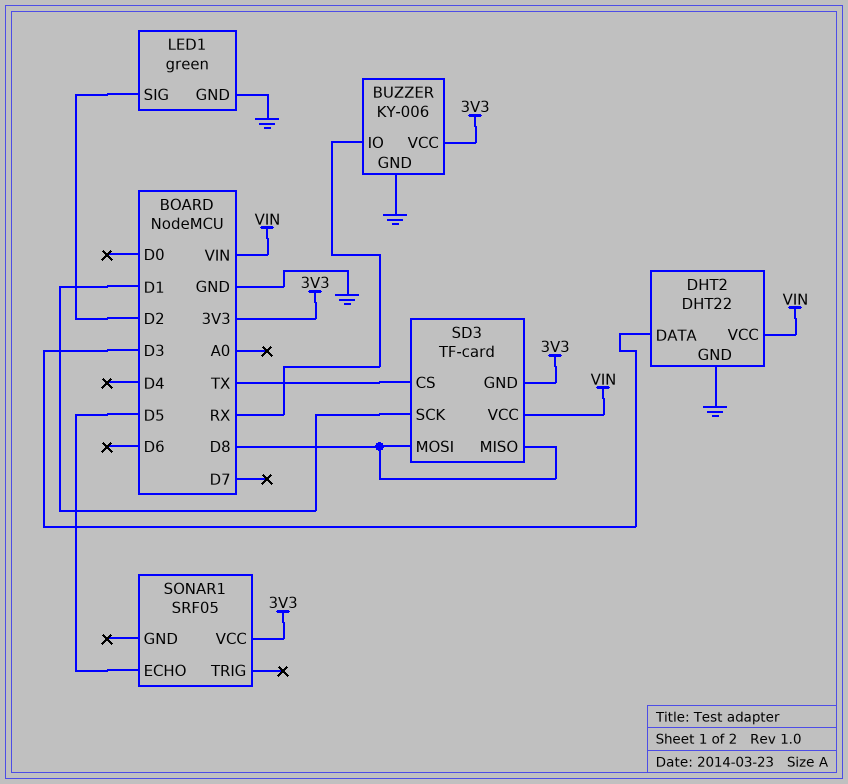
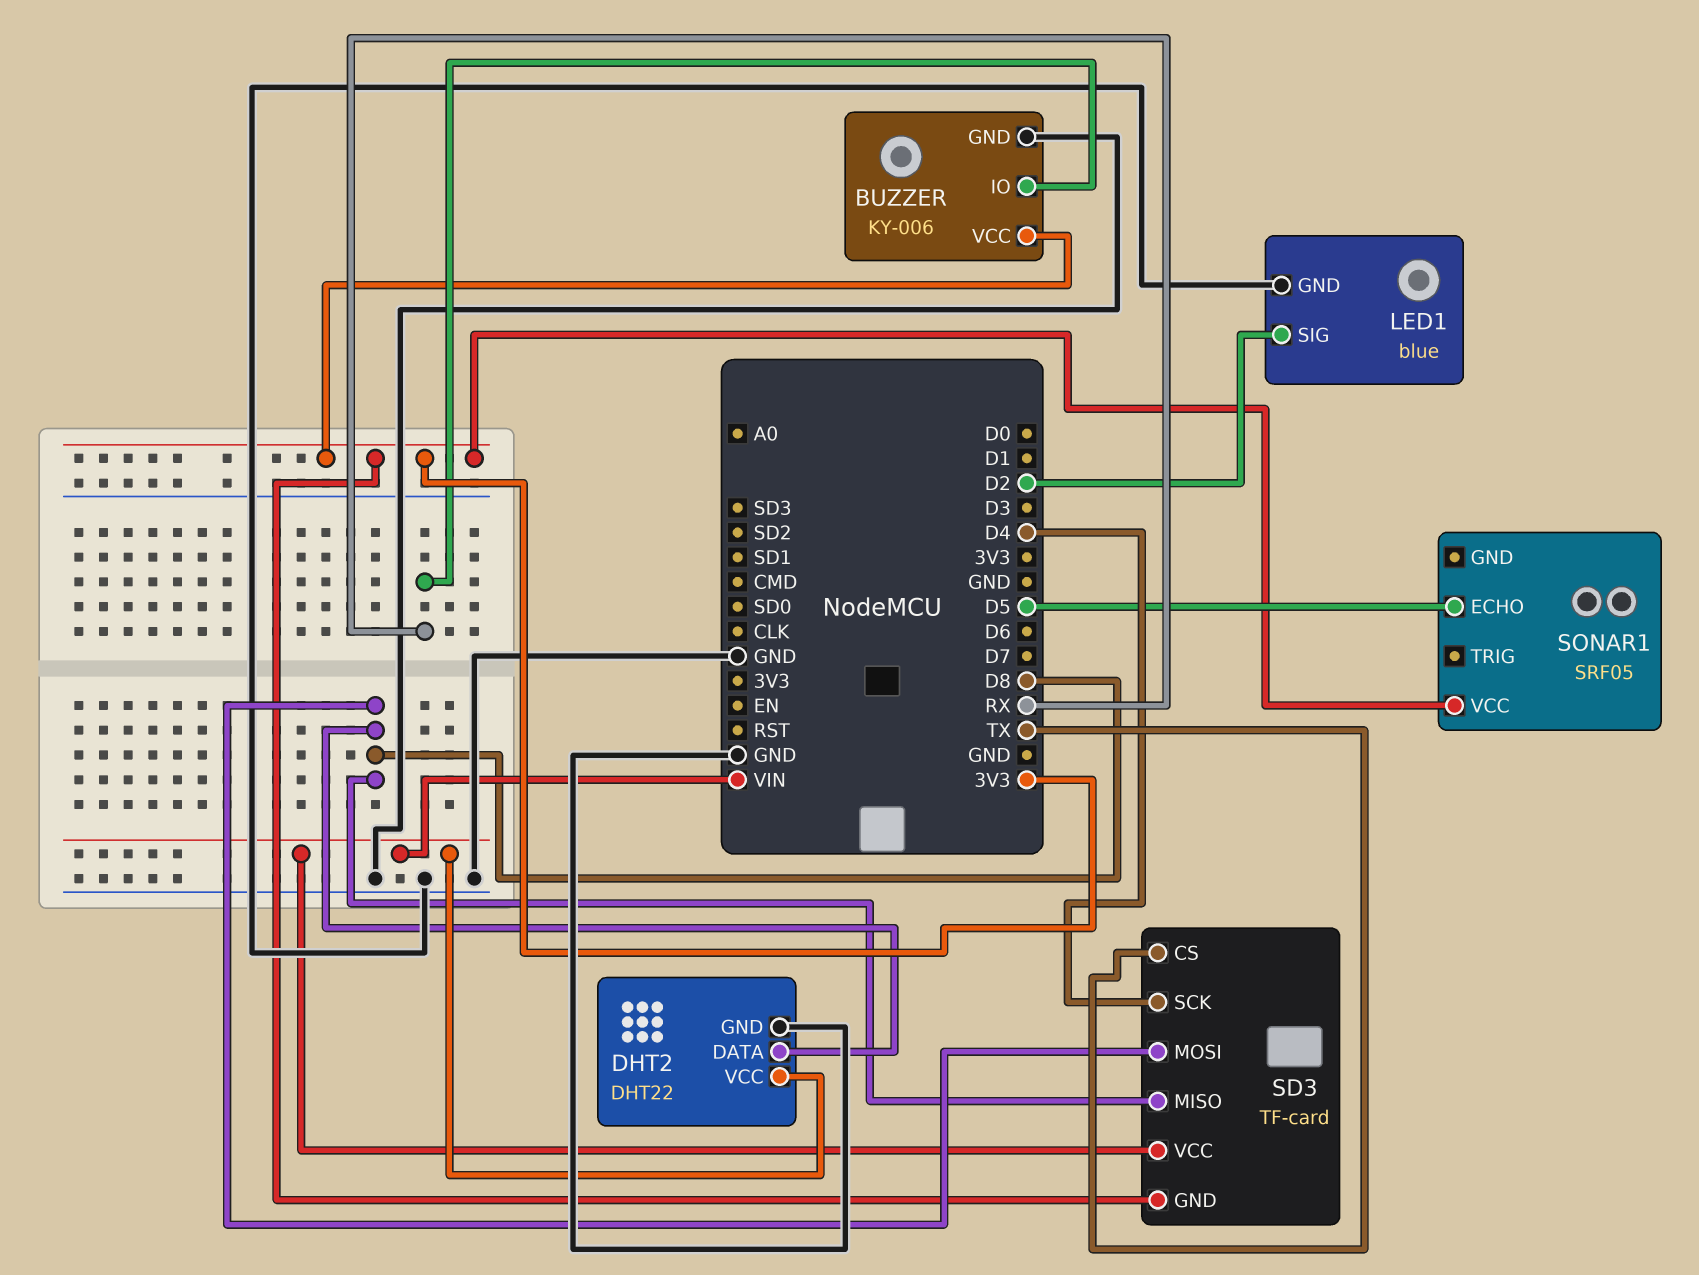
DHT2 pin DATA: D3 -> D8
LED1: green -> blue
SD3 pin SCK: D1 -> D4

